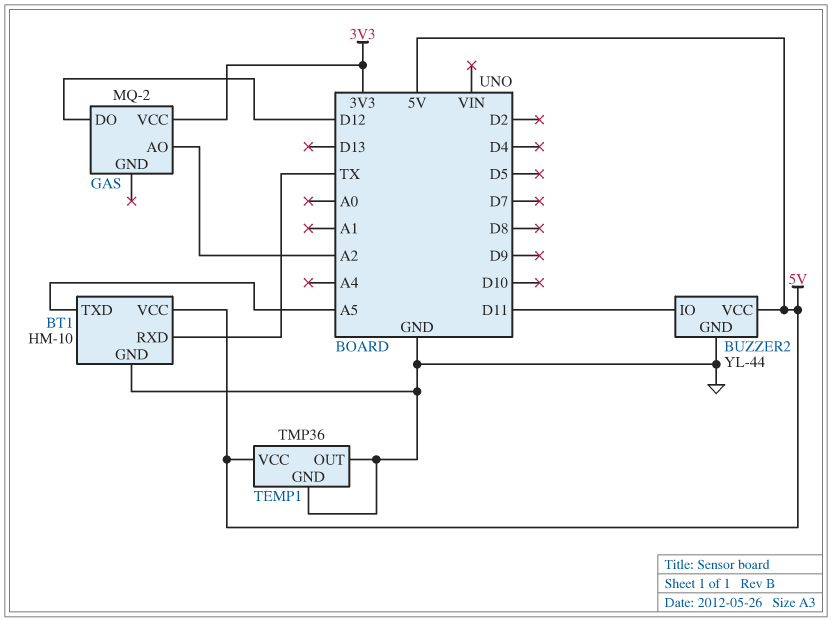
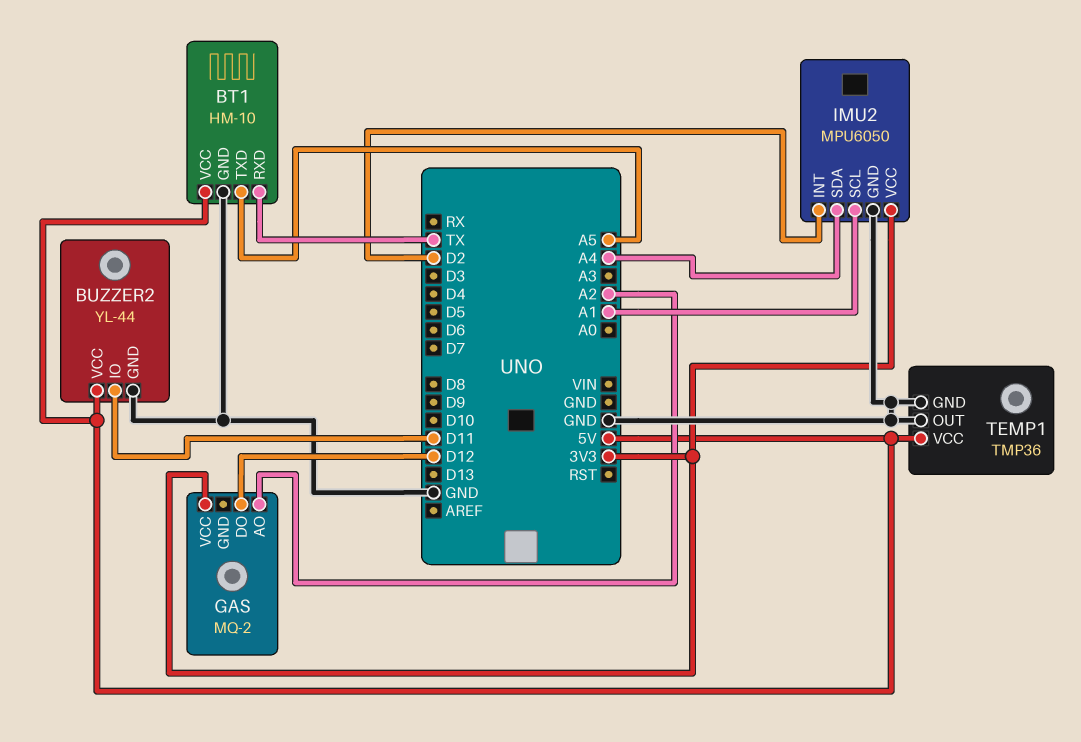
IMU2: none -> MPU6050
IMU2 pin GND: none -> GND
IMU2 pin INT: none -> D2
IMU2 pin SCL: none -> A1
IMU2 pin SDA: none -> A4
IMU2 pin VCC: none -> 3V3

